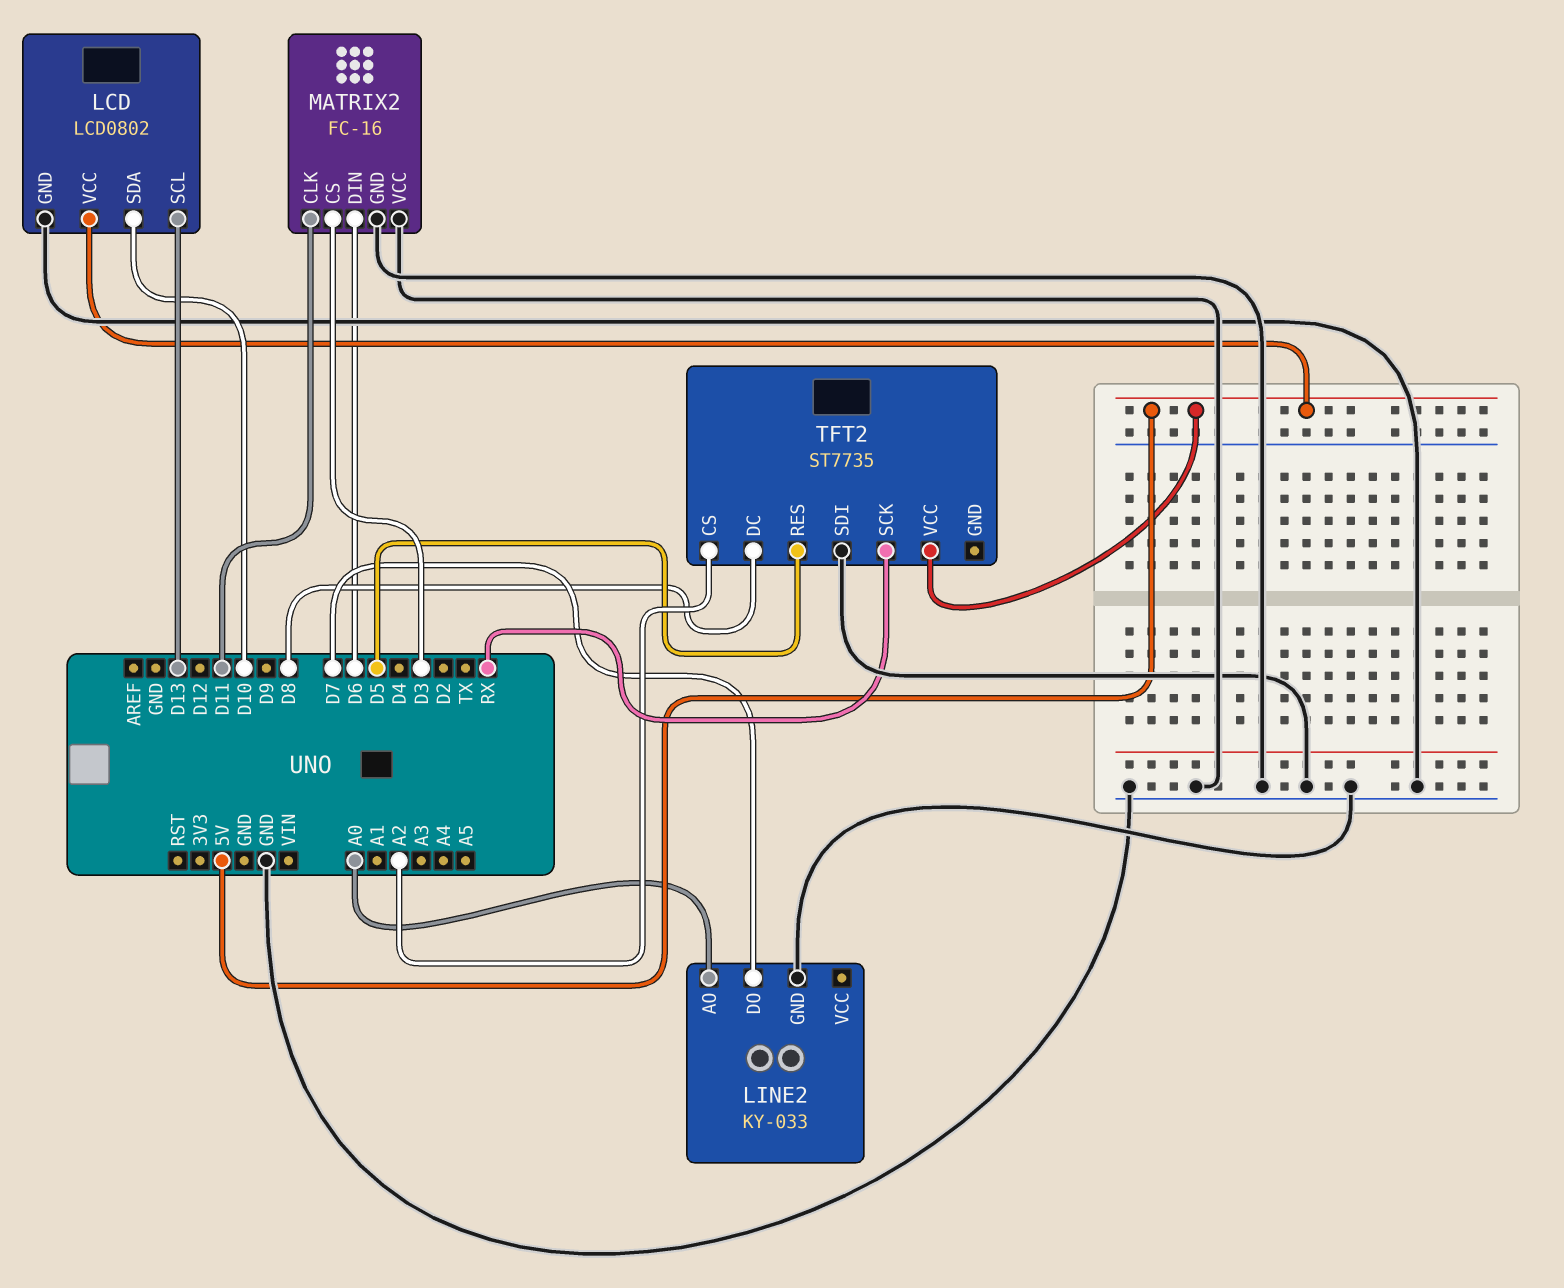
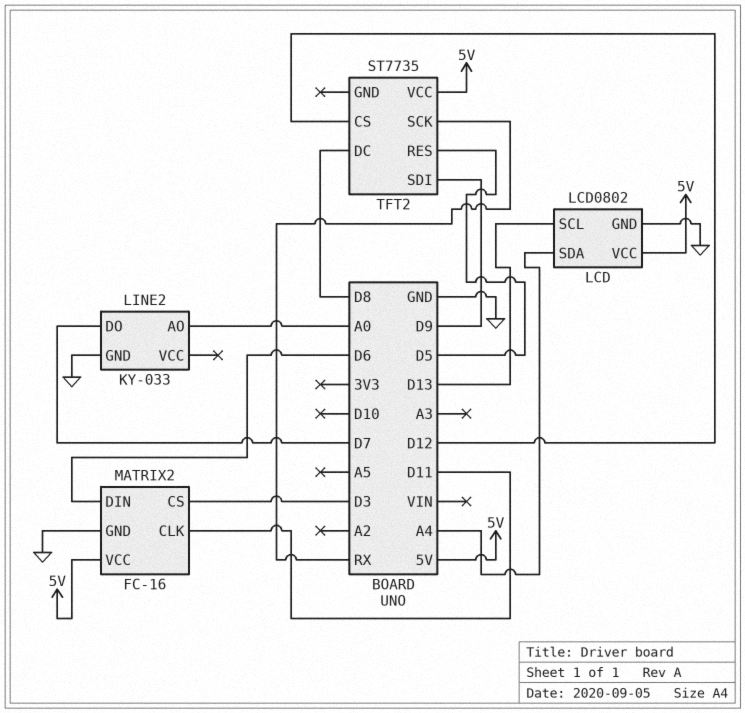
LCD pin SDA: D10 -> A4
MATRIX2 pin VCC: GND -> 5V
TFT2 pin CS: A2 -> D12
TFT2 pin SDI: GND -> D9

